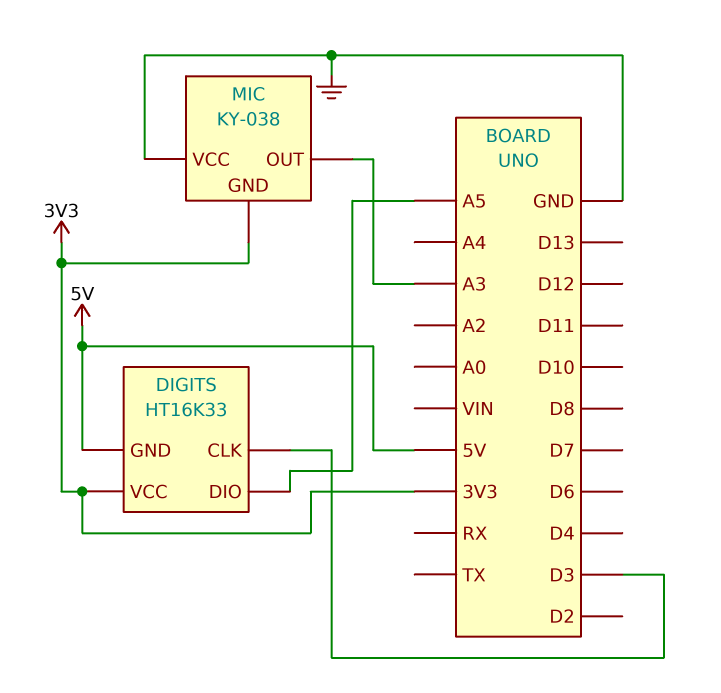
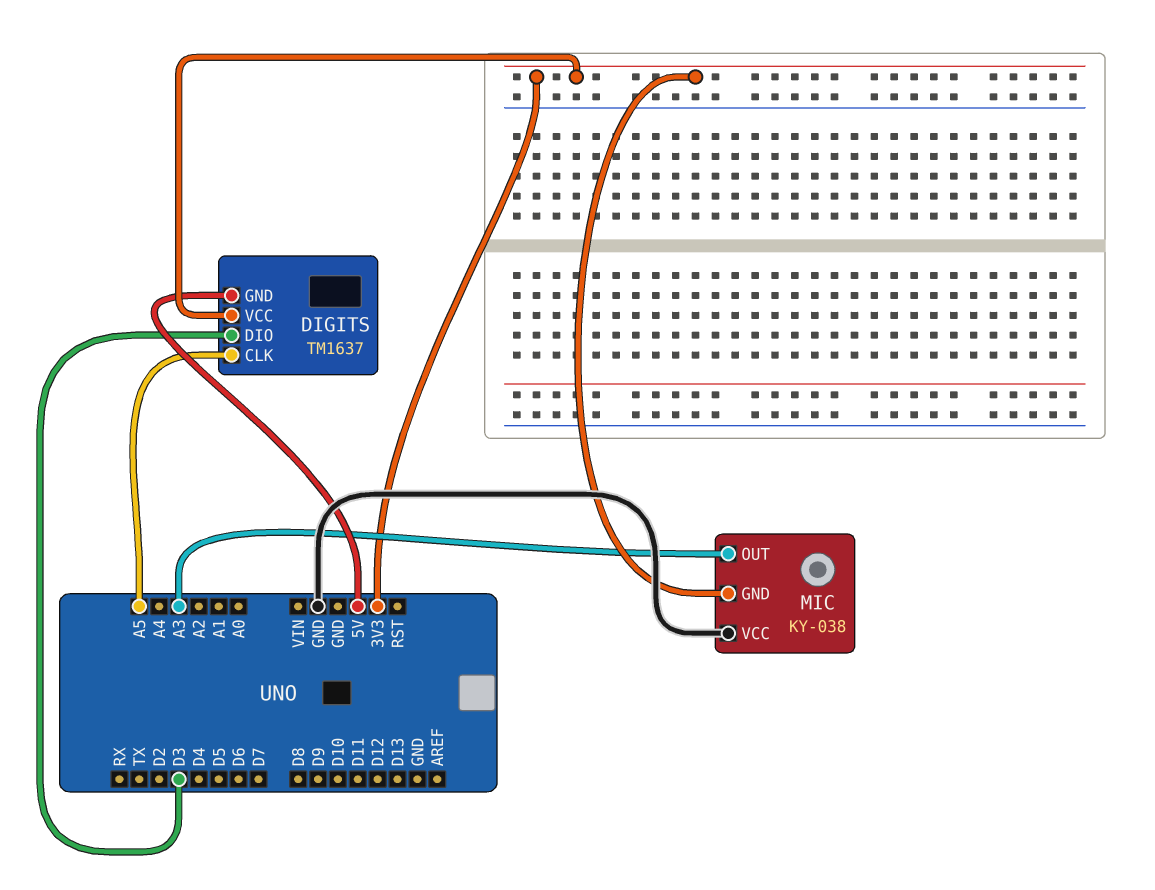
DIGITS: HT16K33 -> TM1637
DIGITS pin CLK: D3 -> A5
DIGITS pin DIO: A5 -> D3

